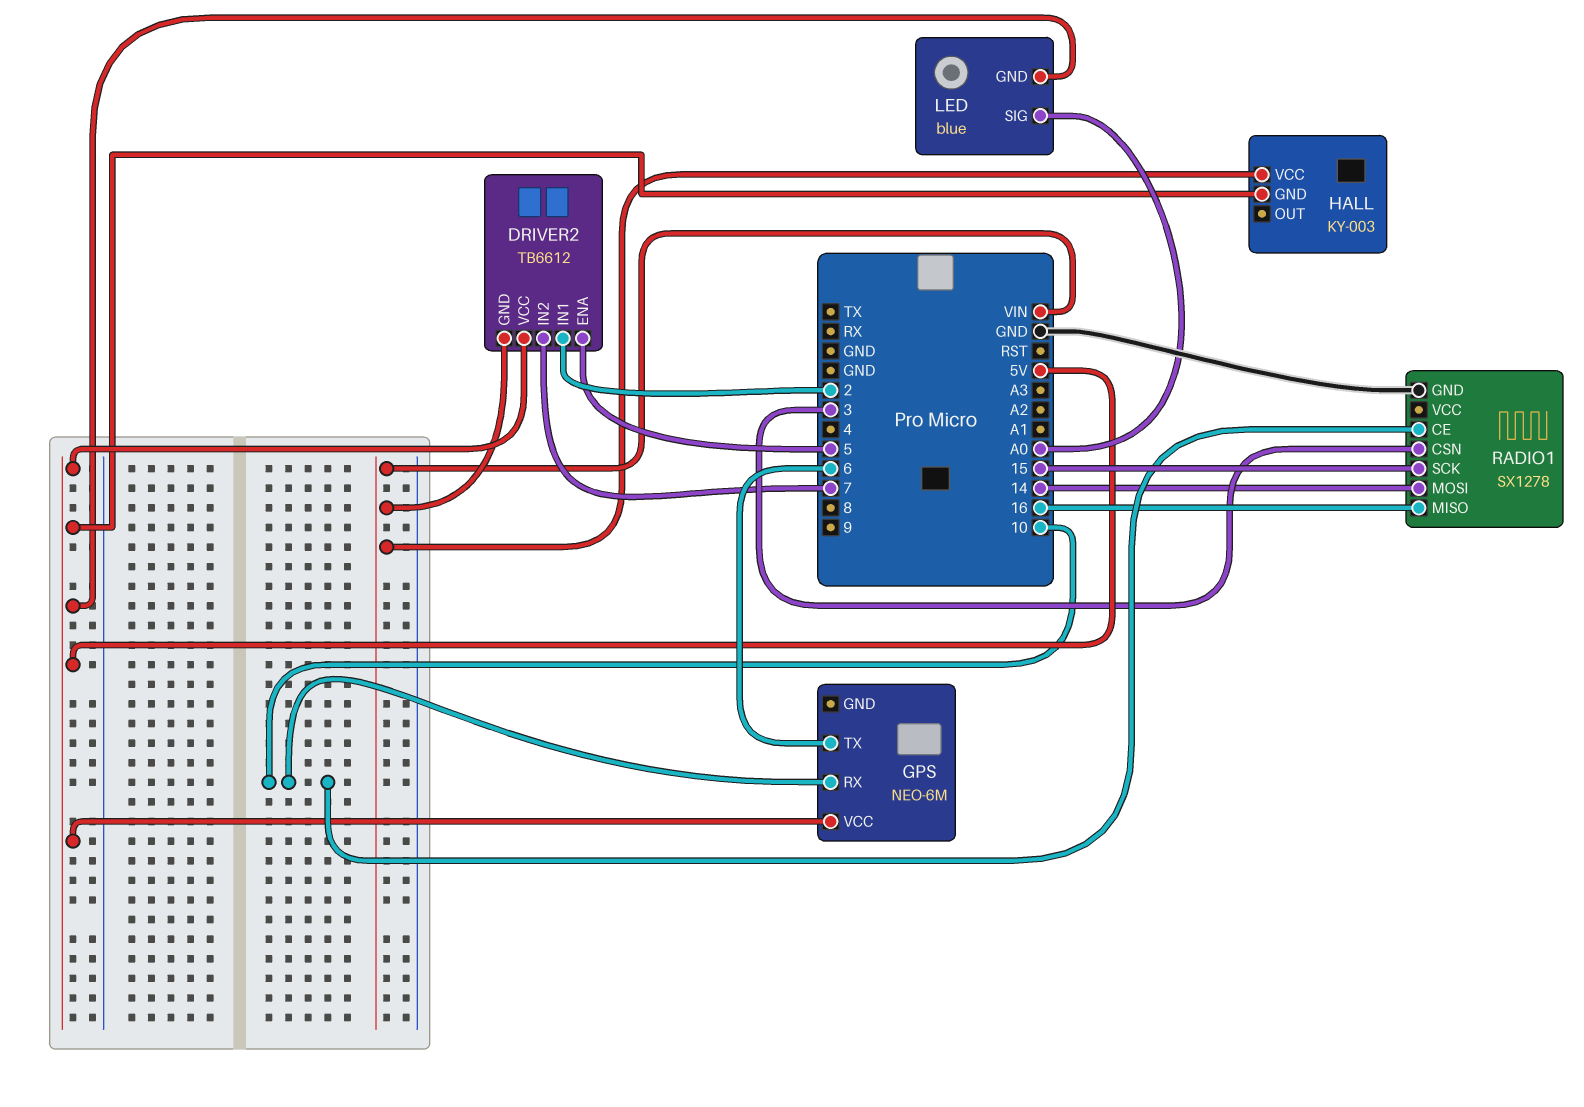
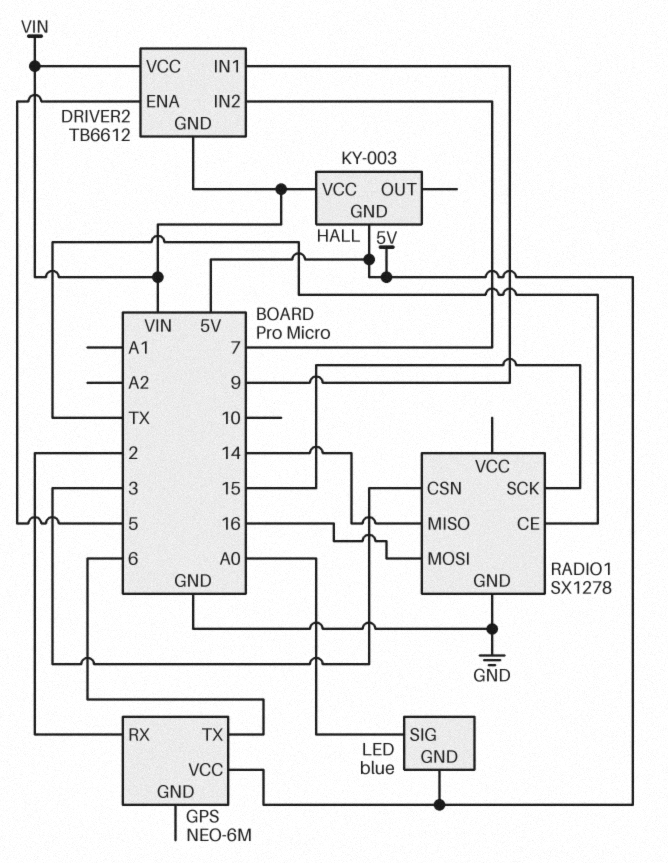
DRIVER2 pin IN1: 2 -> 9
DRIVER2 pin VCC: 5V -> VIN
GPS pin RX: 10 -> 2
RADIO1 pin CE: 10 -> TX
RADIO1 pin MISO: 16 -> 14
RADIO1 pin MOSI: 14 -> 16

